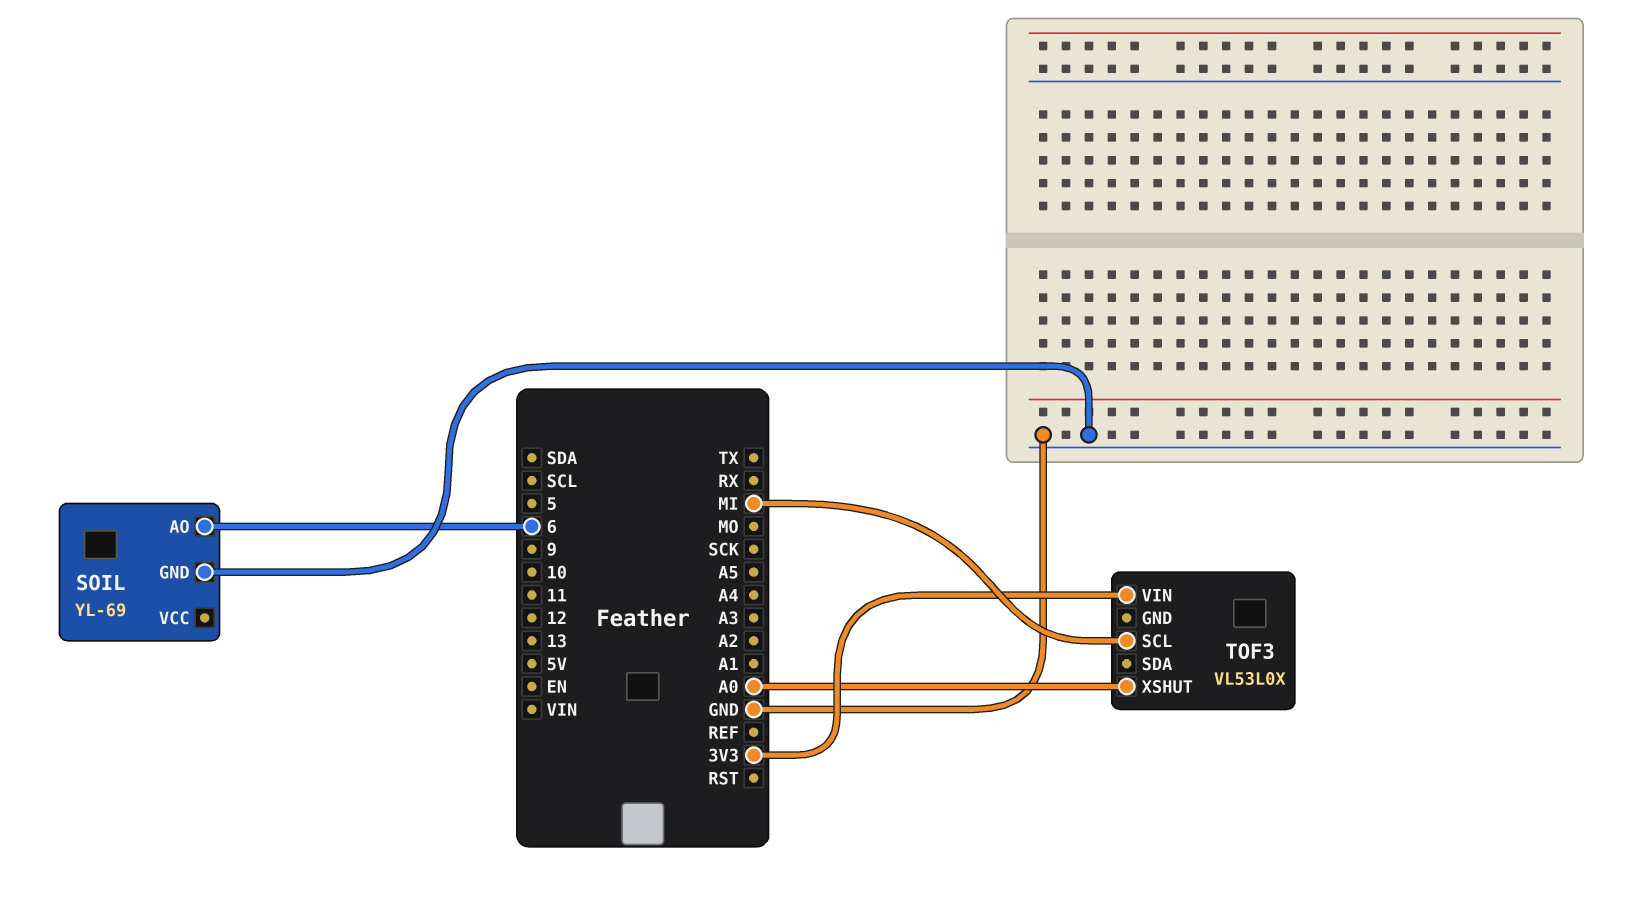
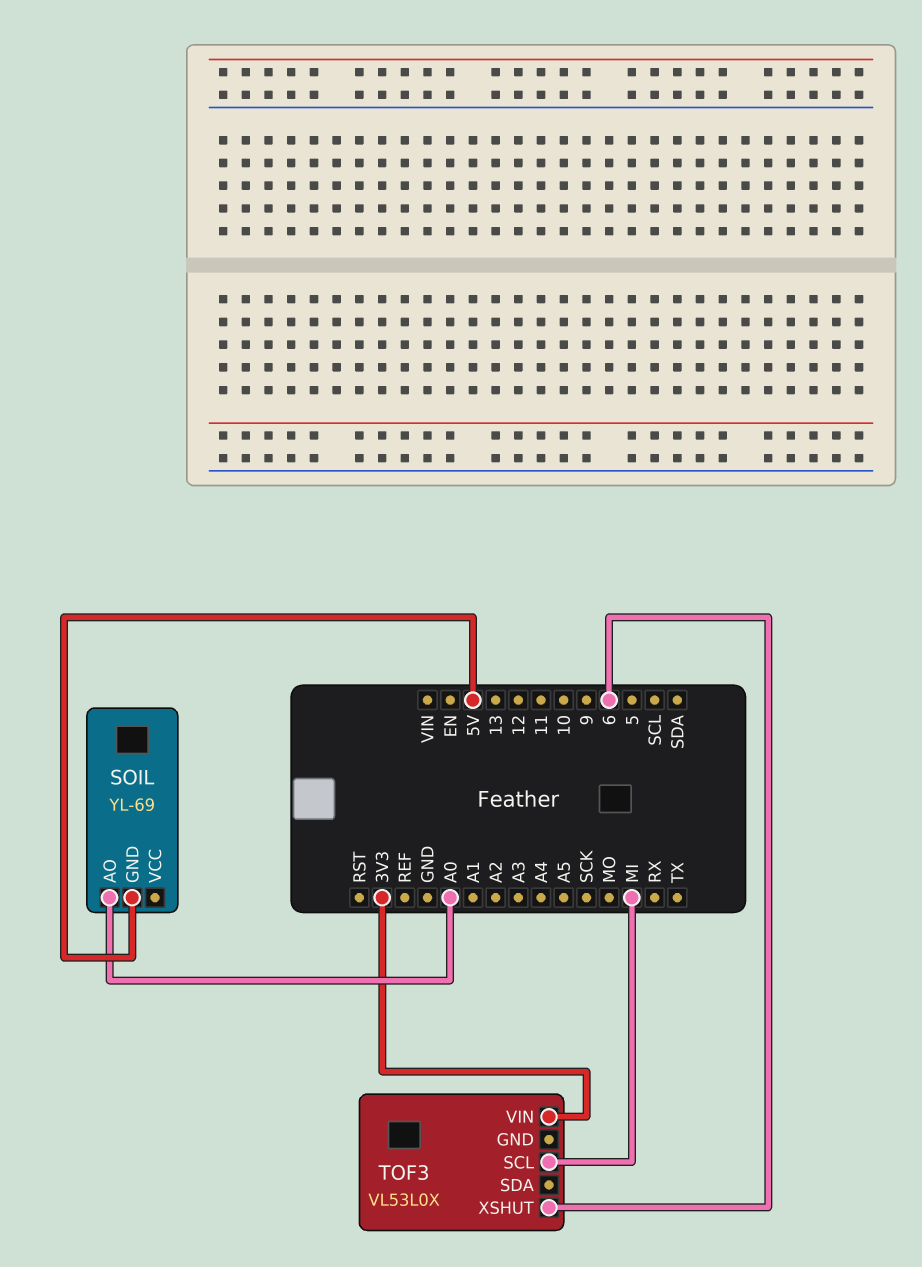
SOIL pin AO: 6 -> A0
SOIL pin GND: GND -> 5V
TOF3 pin XSHUT: A0 -> 6

